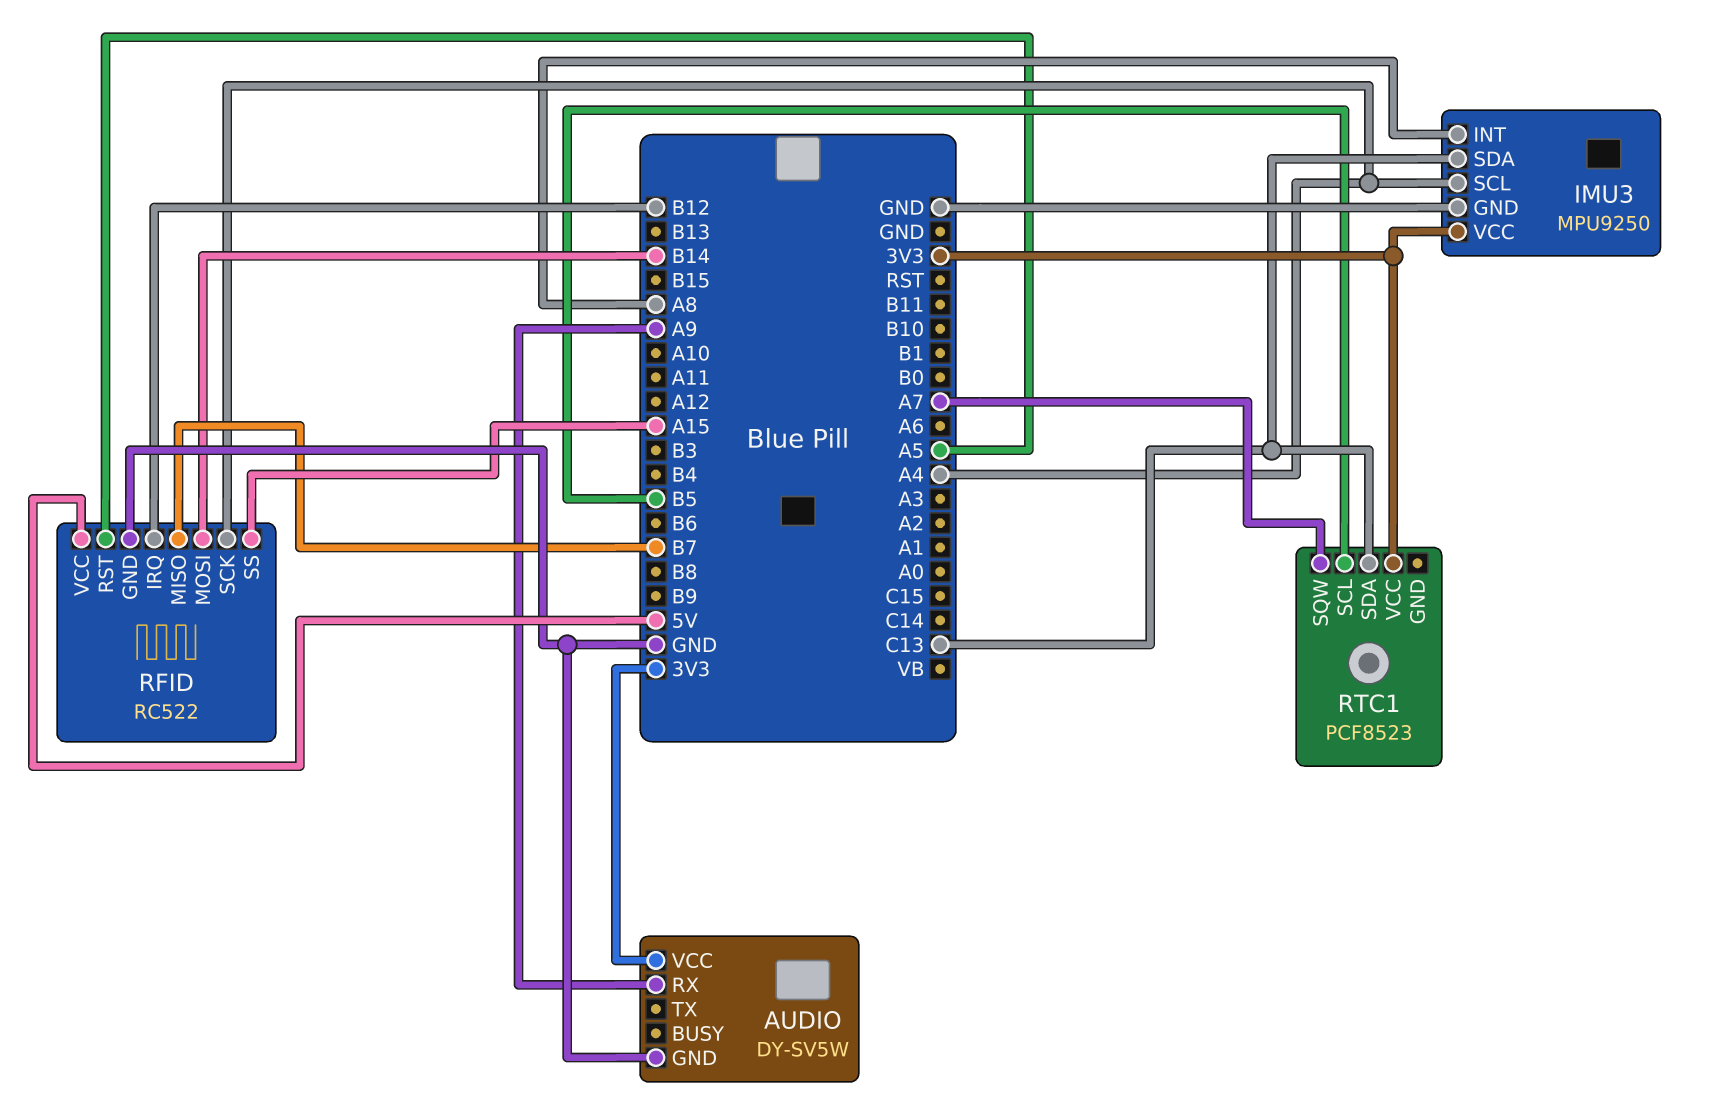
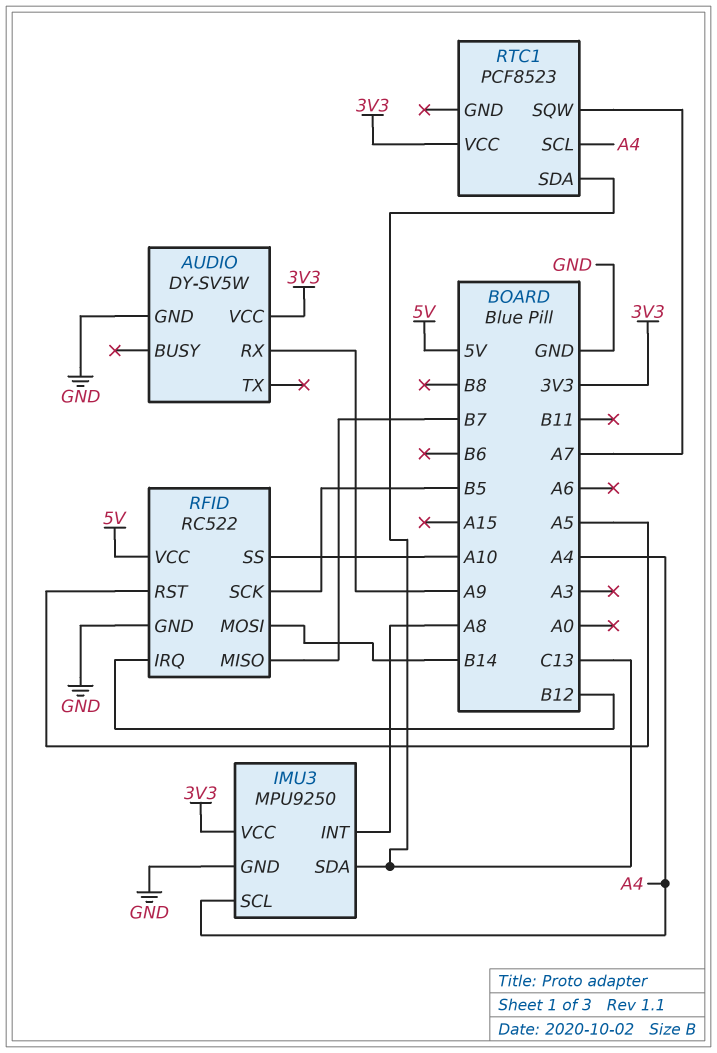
RFID pin SCK: A4 -> B5
RFID pin SS: A15 -> A10
RTC1 pin SCL: B5 -> A4

